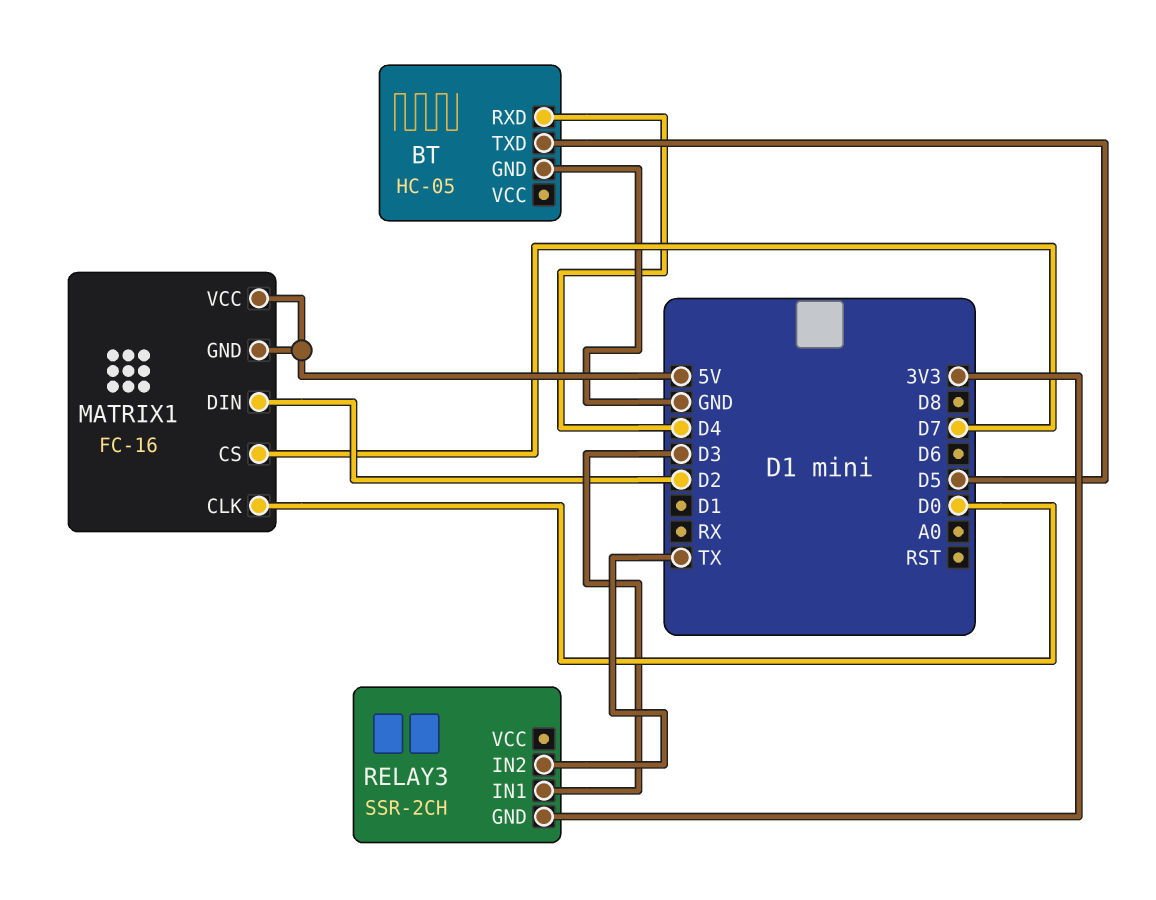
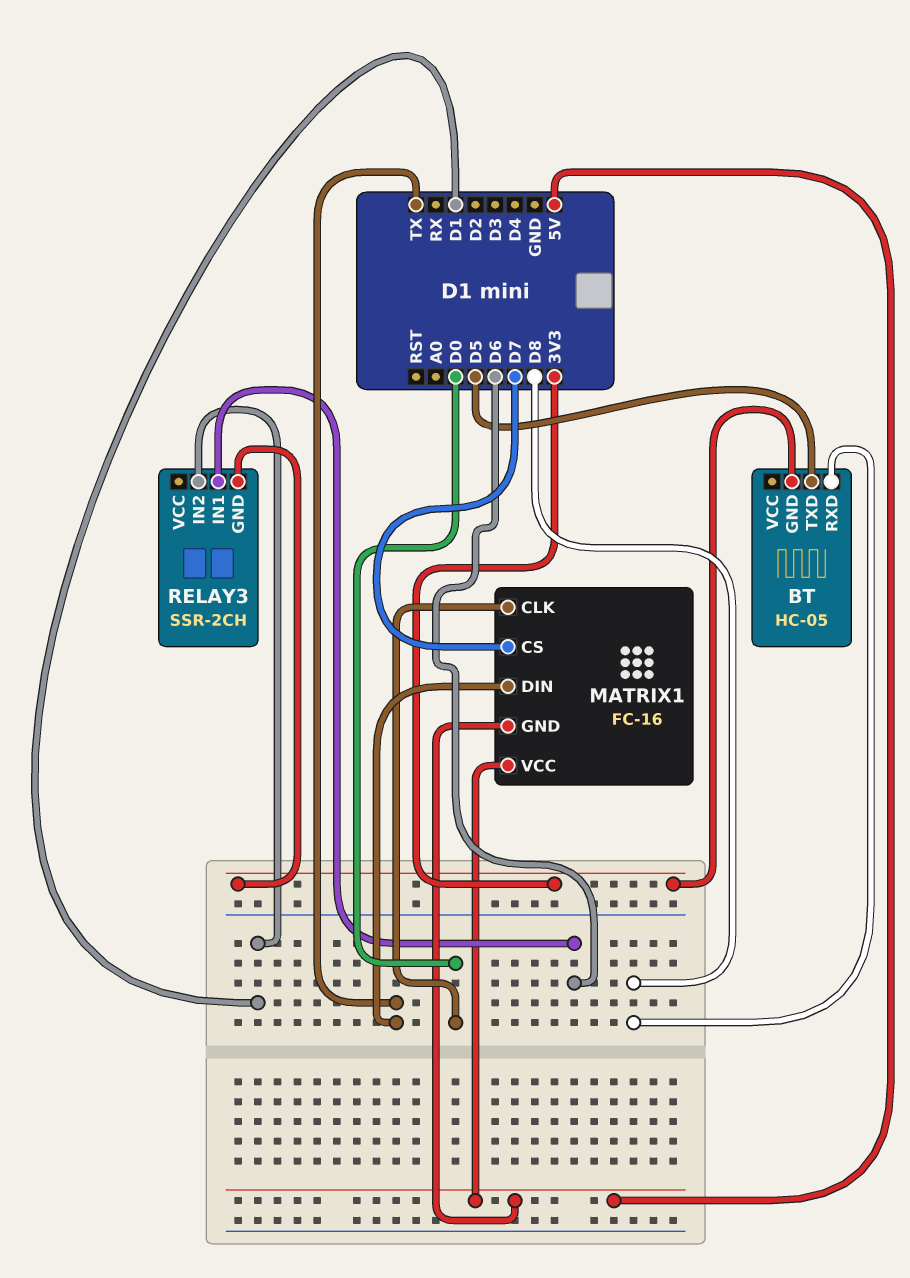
BT pin GND: GND -> 3V3
BT pin RXD: D4 -> D8
MATRIX1 pin DIN: D2 -> TX
RELAY3 pin IN1: D3 -> D6
RELAY3 pin IN2: TX -> D1

